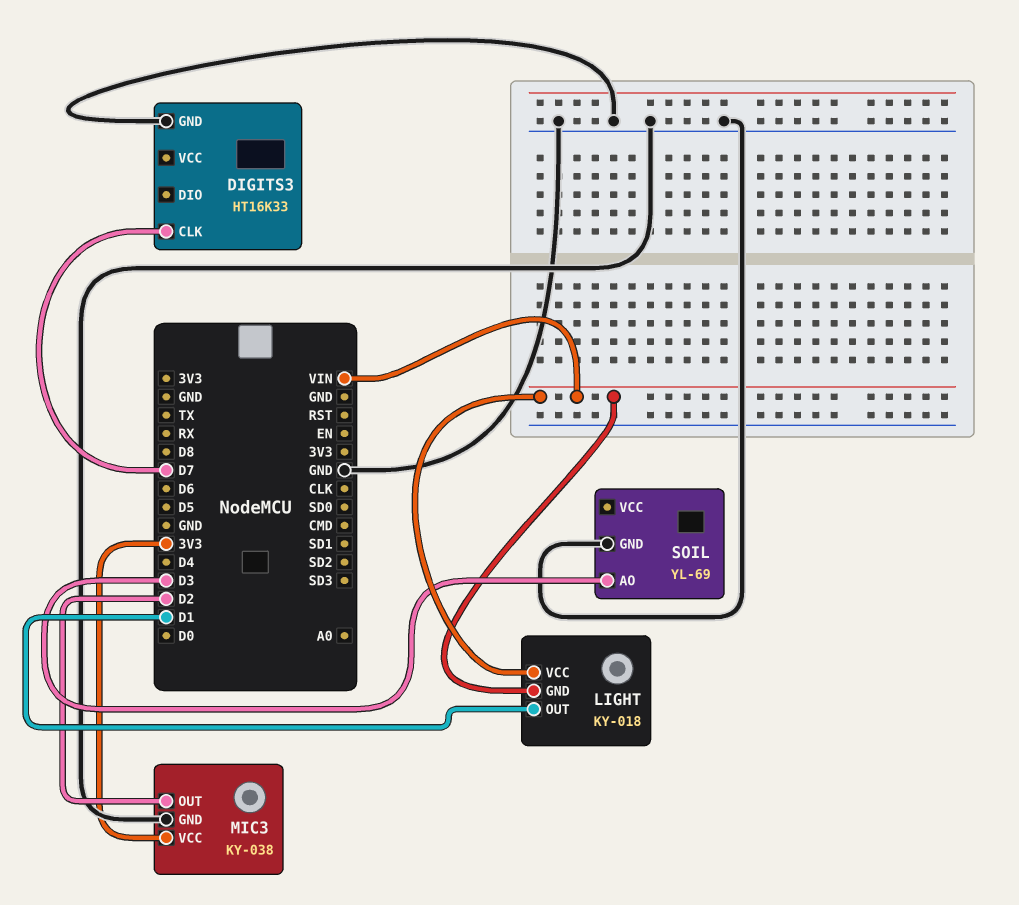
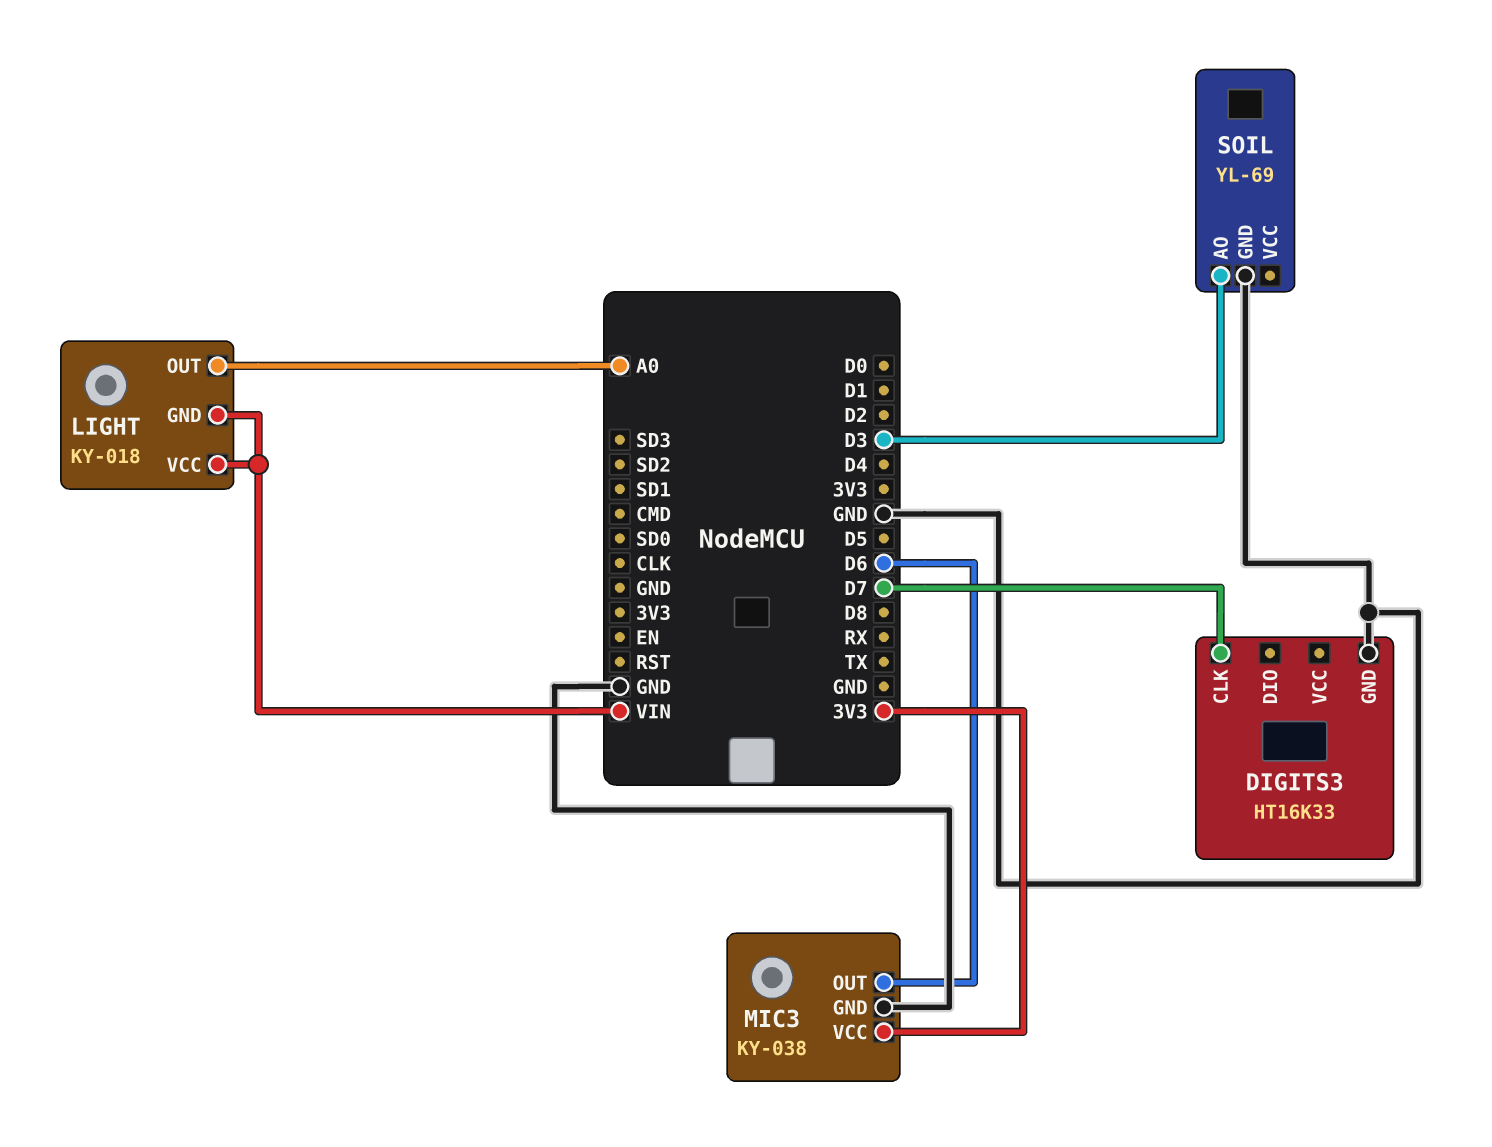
LIGHT pin OUT: D1 -> A0
MIC3 pin OUT: D2 -> D6

